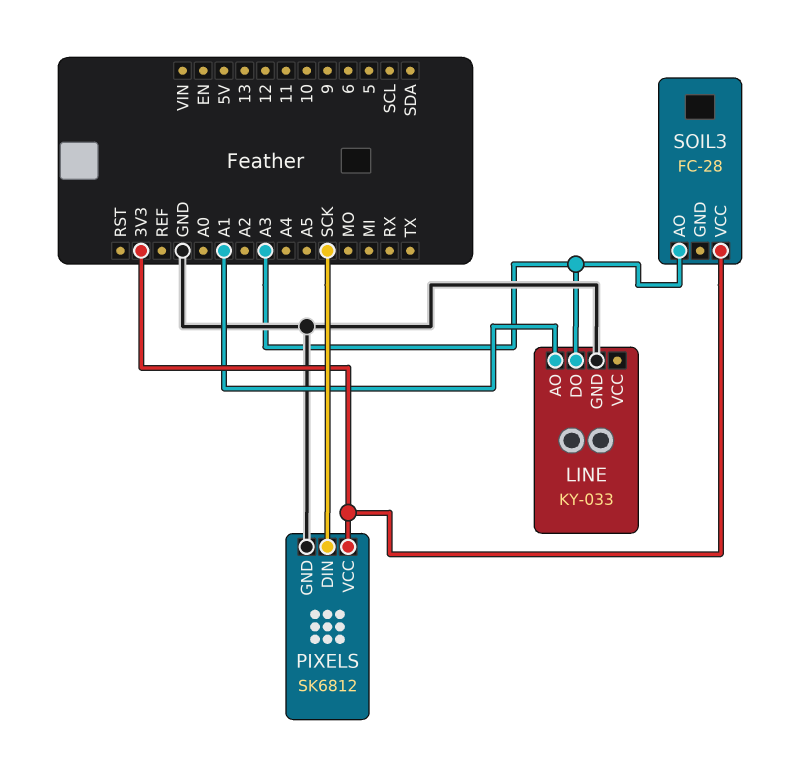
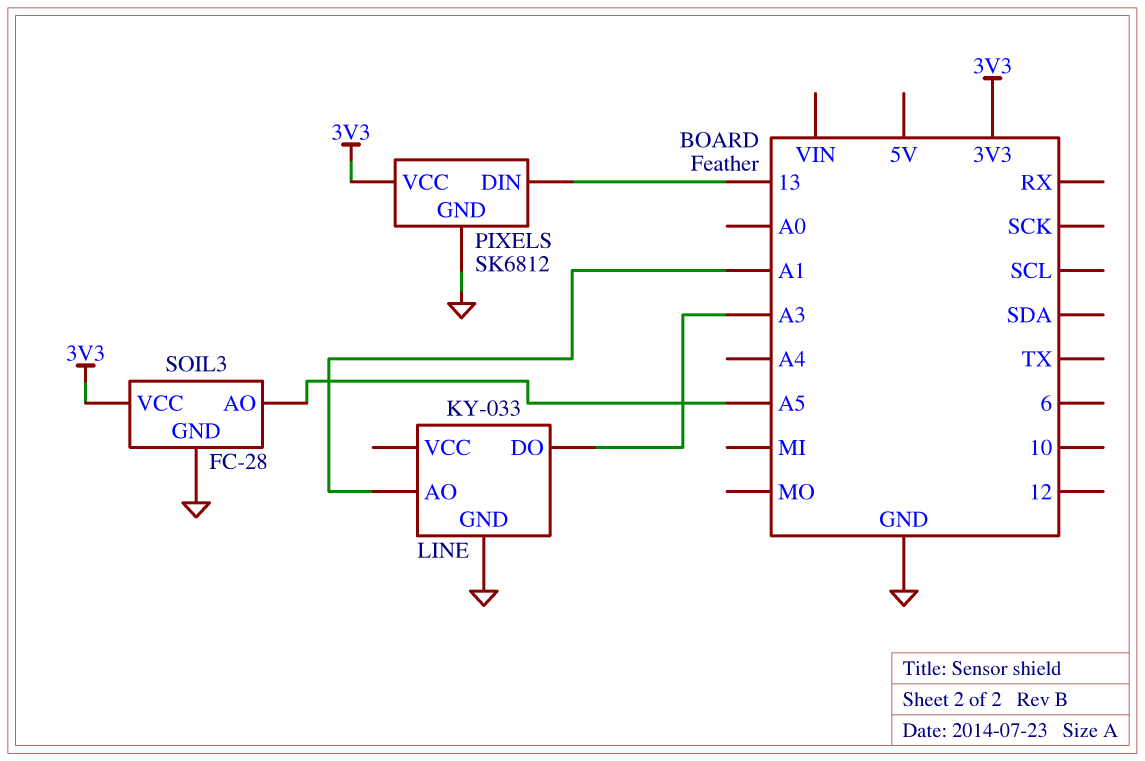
PIXELS pin DIN: SCK -> 13
SOIL3 pin AO: A3 -> A5
SOIL3 pin GND: none -> GND

